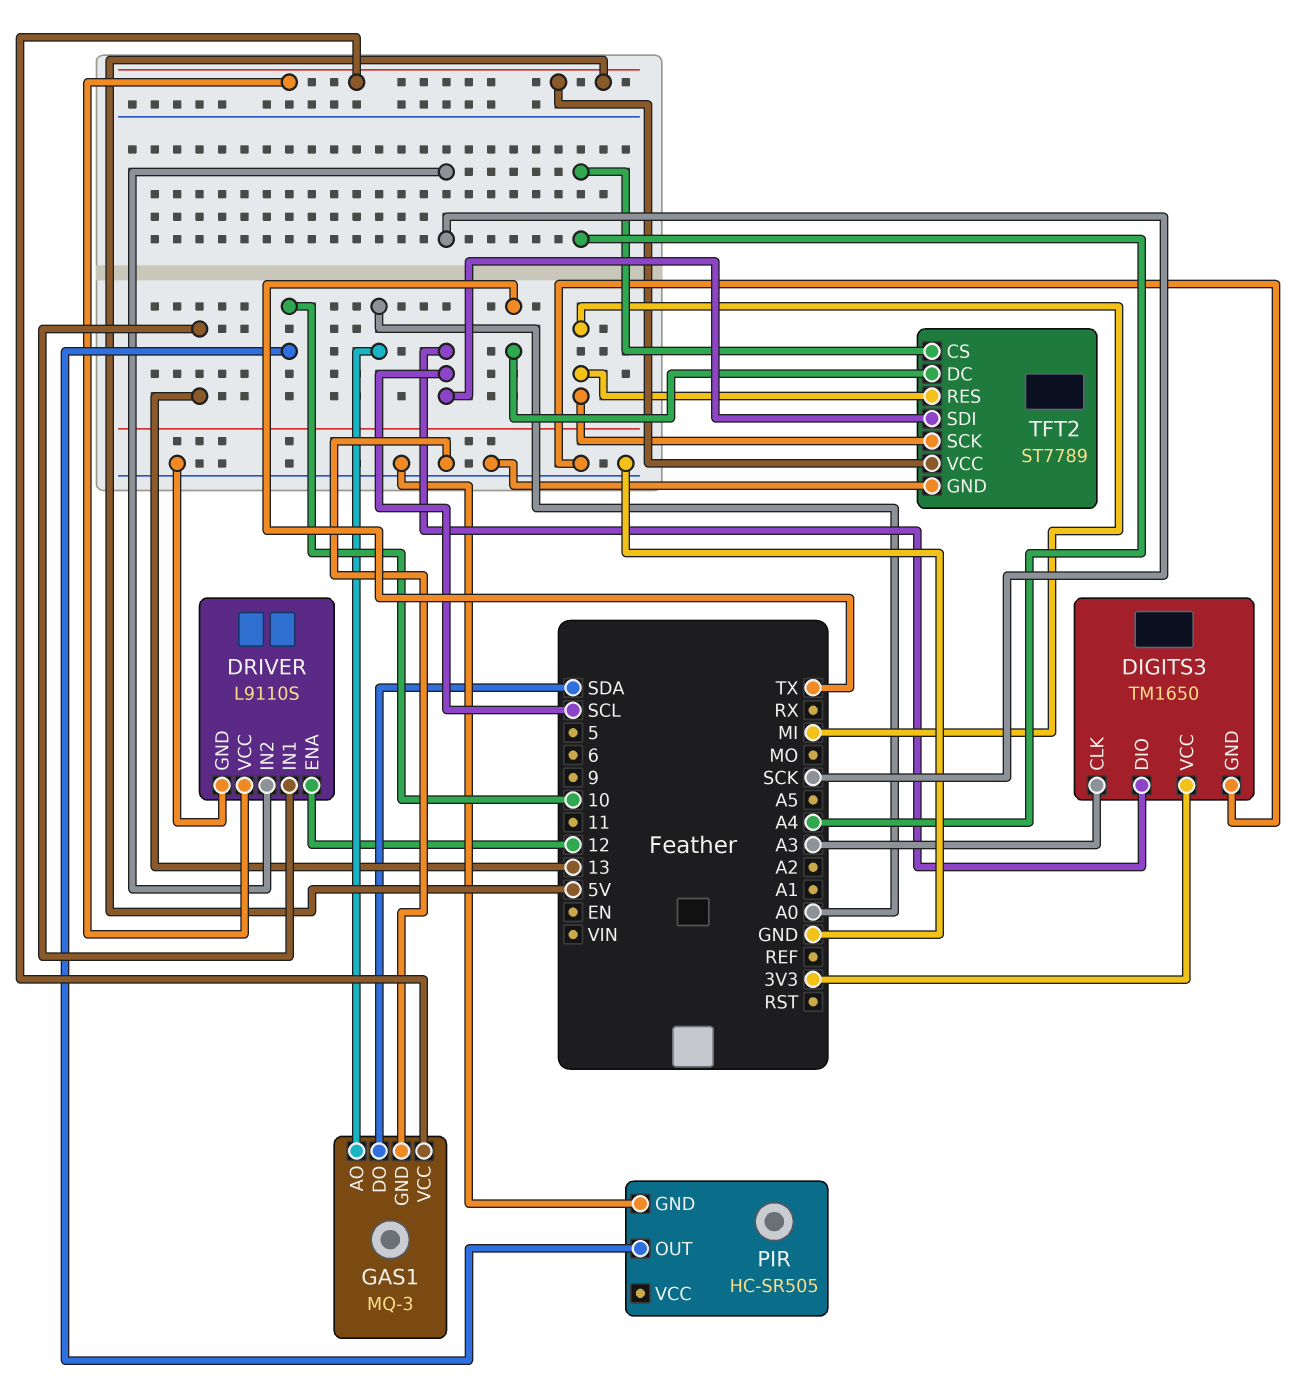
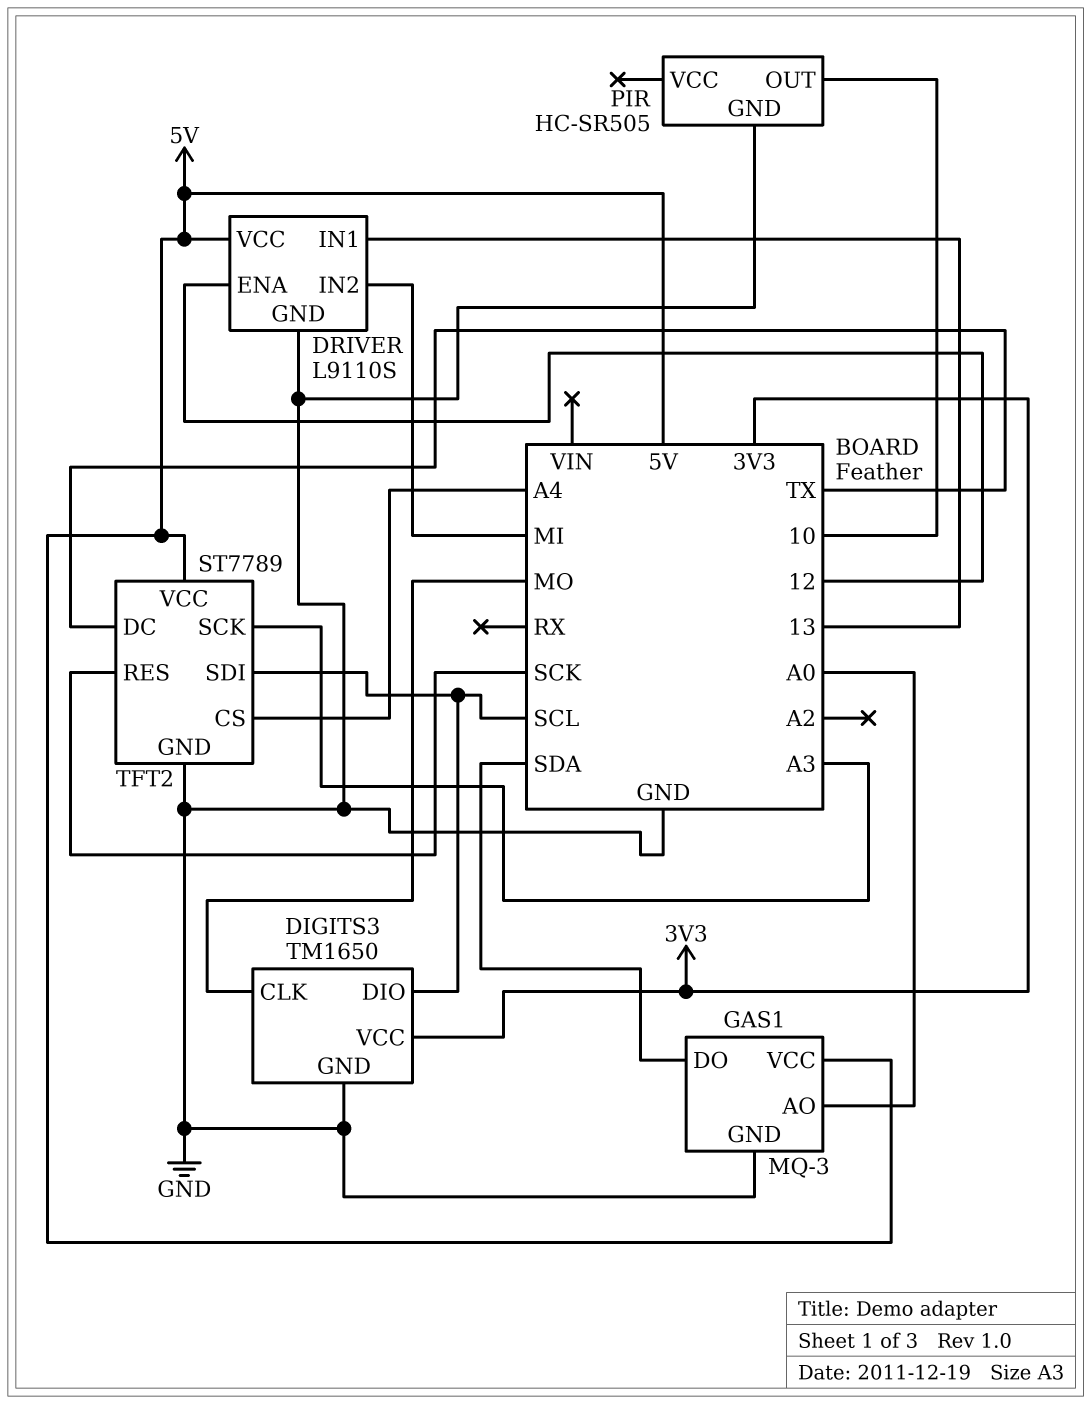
DIGITS3 pin CLK: A3 -> MO
DRIVER pin IN2: SCK -> MI
TFT2 pin RES: MI -> SCK
TFT2 pin SCK: MI -> A3

